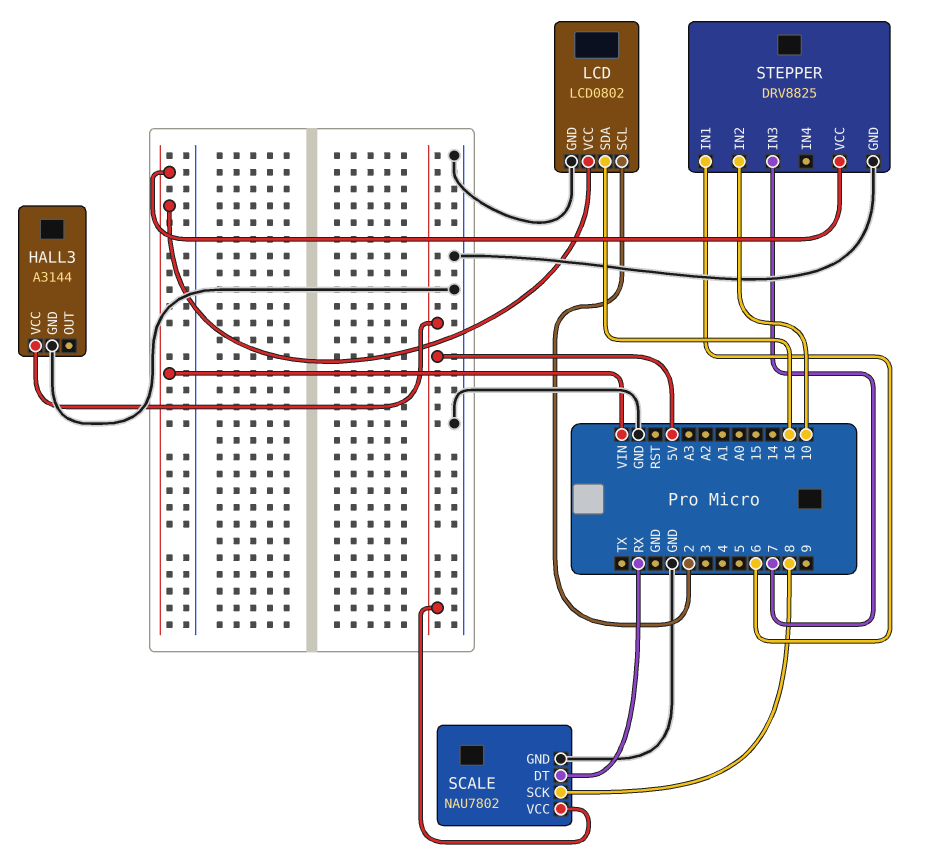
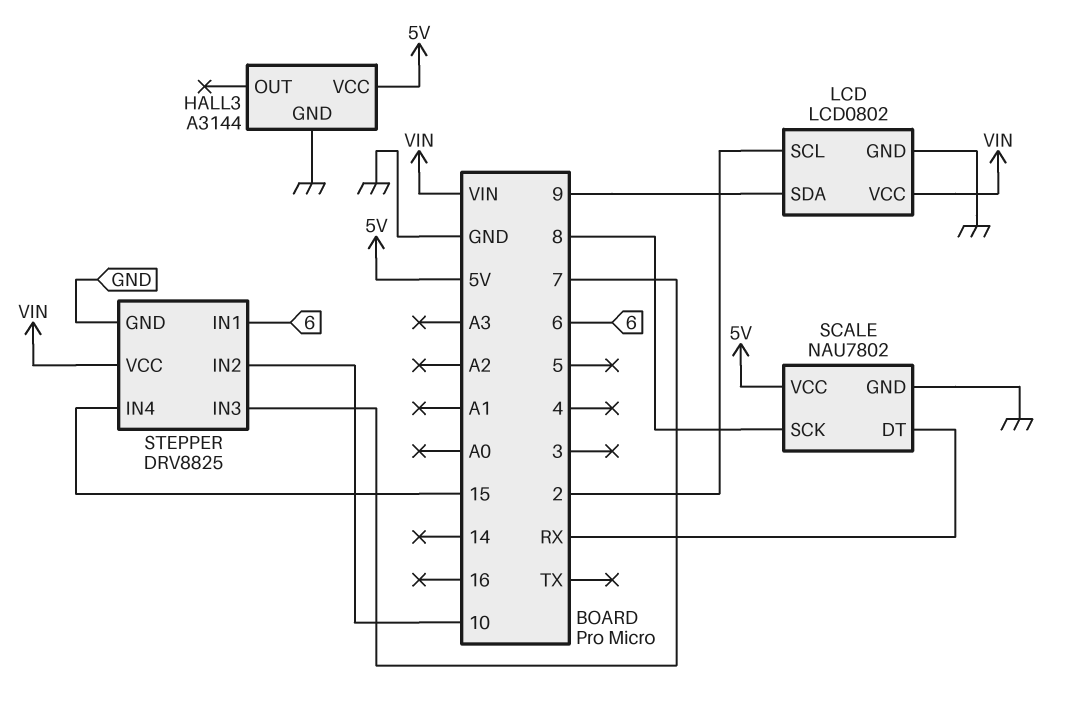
LCD pin SDA: 16 -> 9
STEPPER pin IN4: none -> 15

